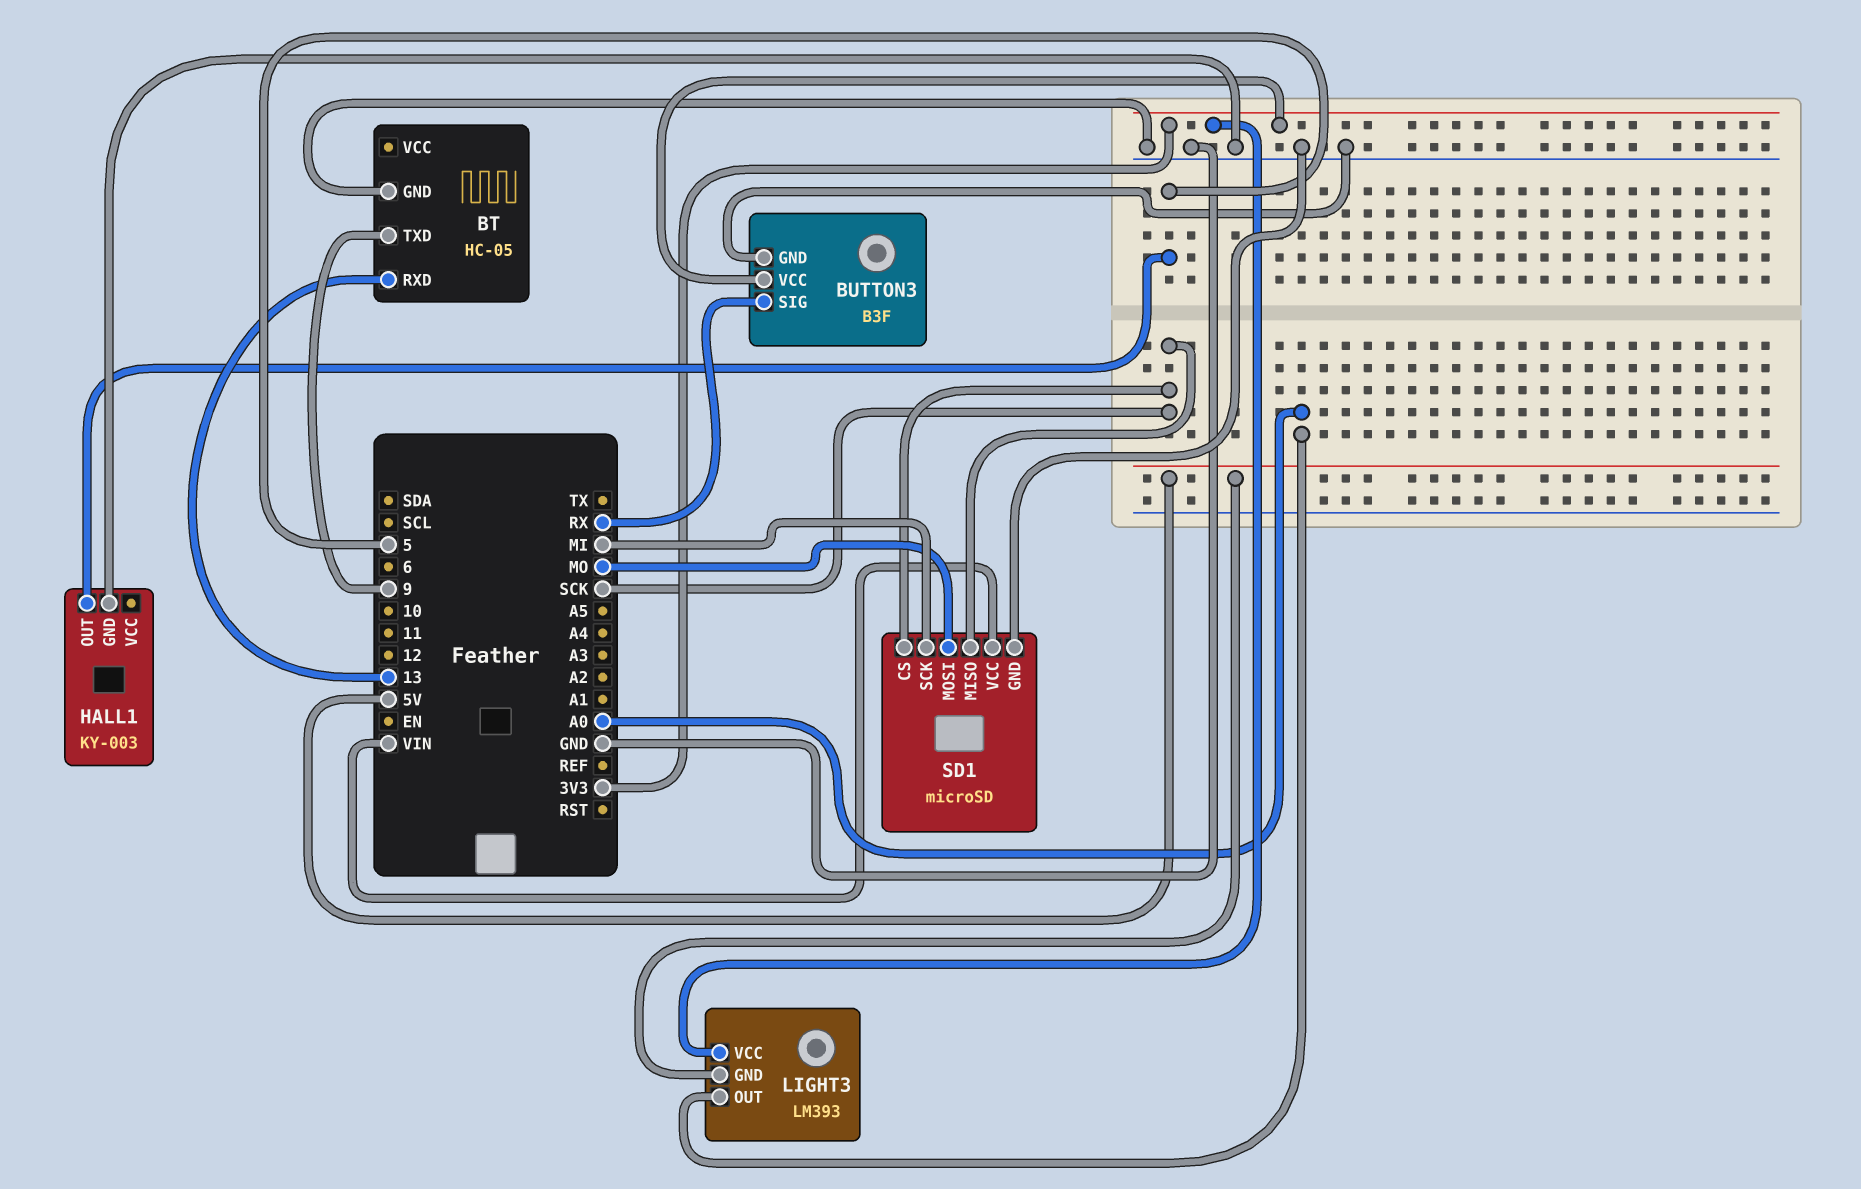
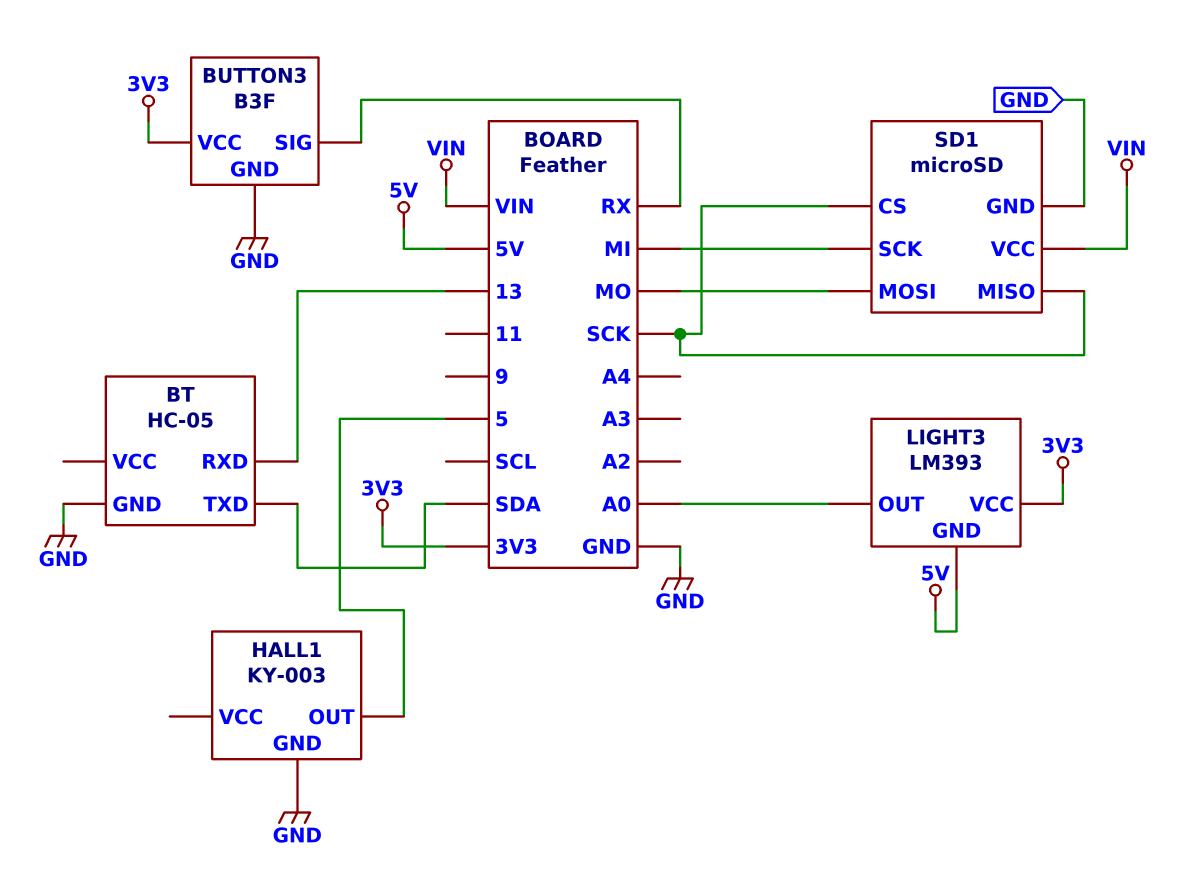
BT pin TXD: 9 -> SDA

